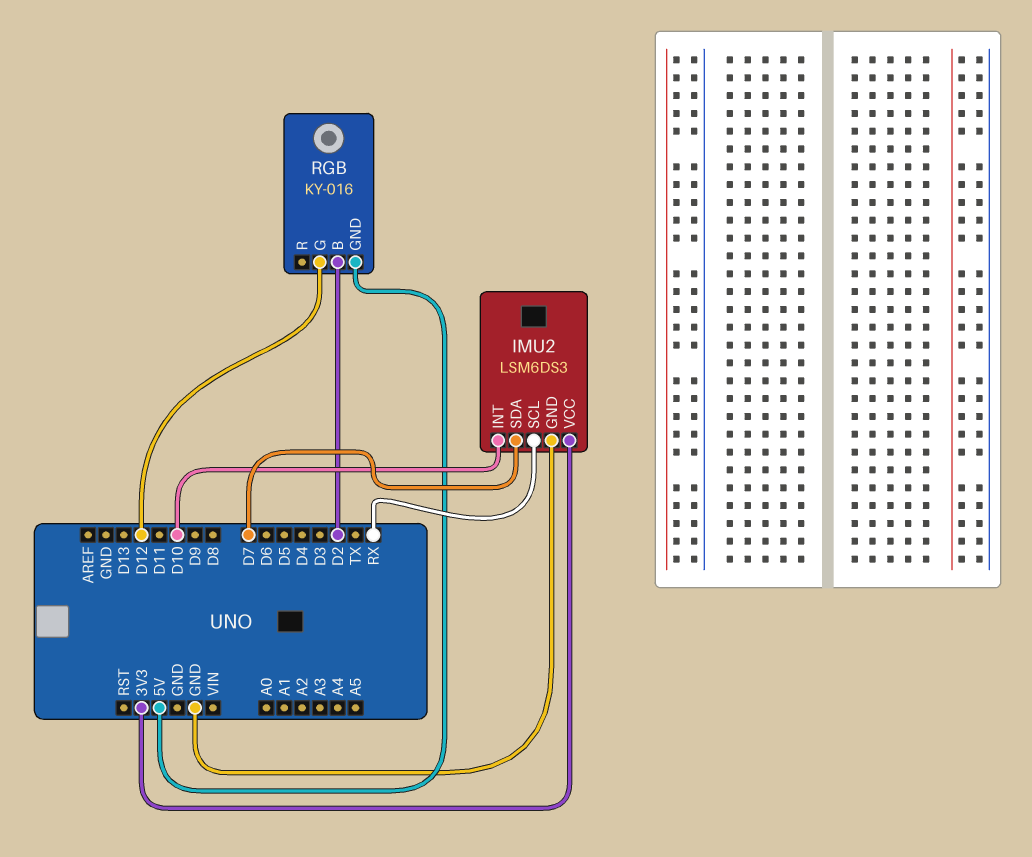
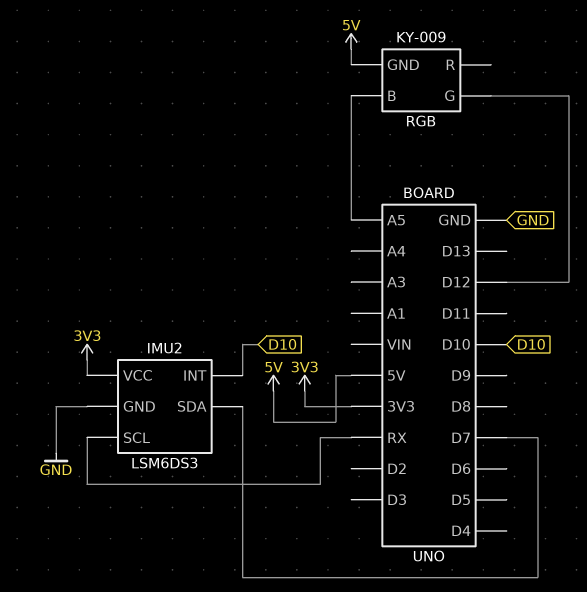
RGB: KY-016 -> KY-009
RGB pin B: D2 -> A5

